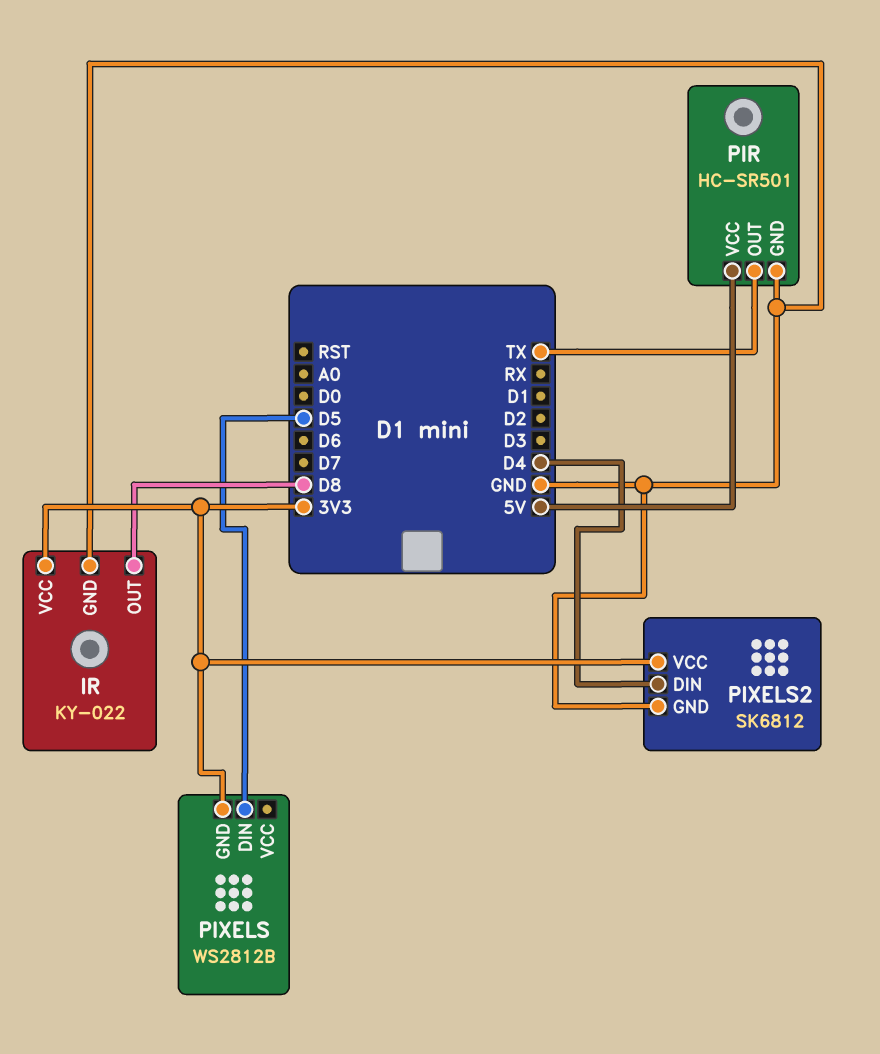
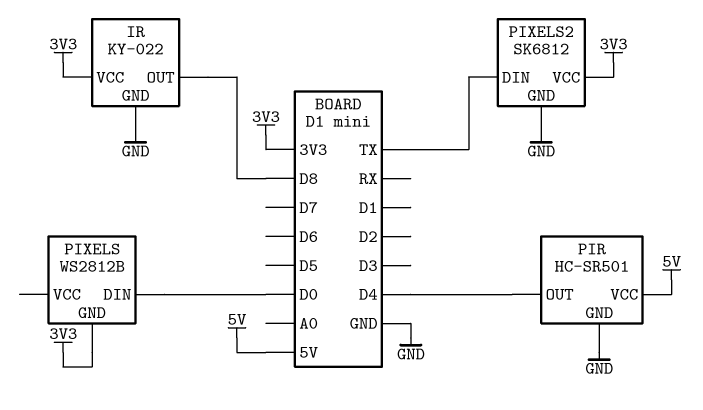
PIR pin OUT: TX -> D4
PIXELS pin DIN: D5 -> D0
PIXELS2 pin DIN: D4 -> TX

